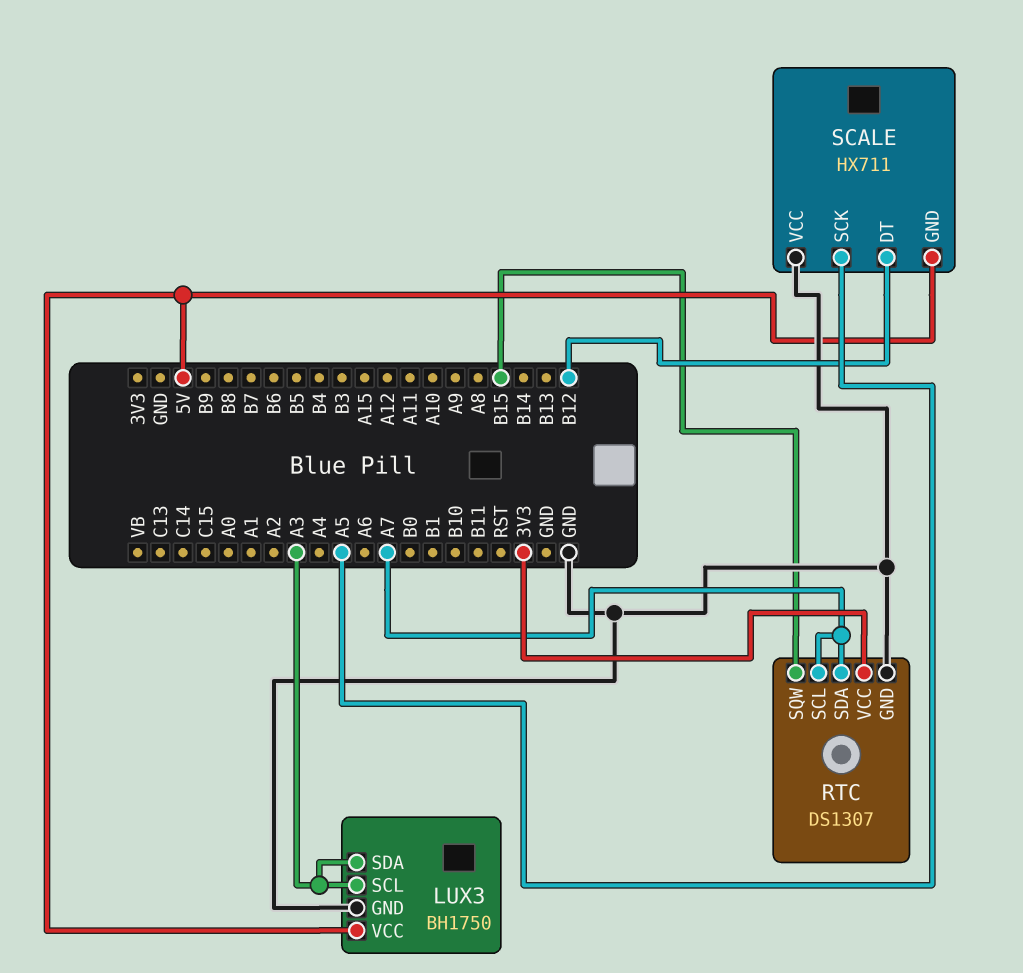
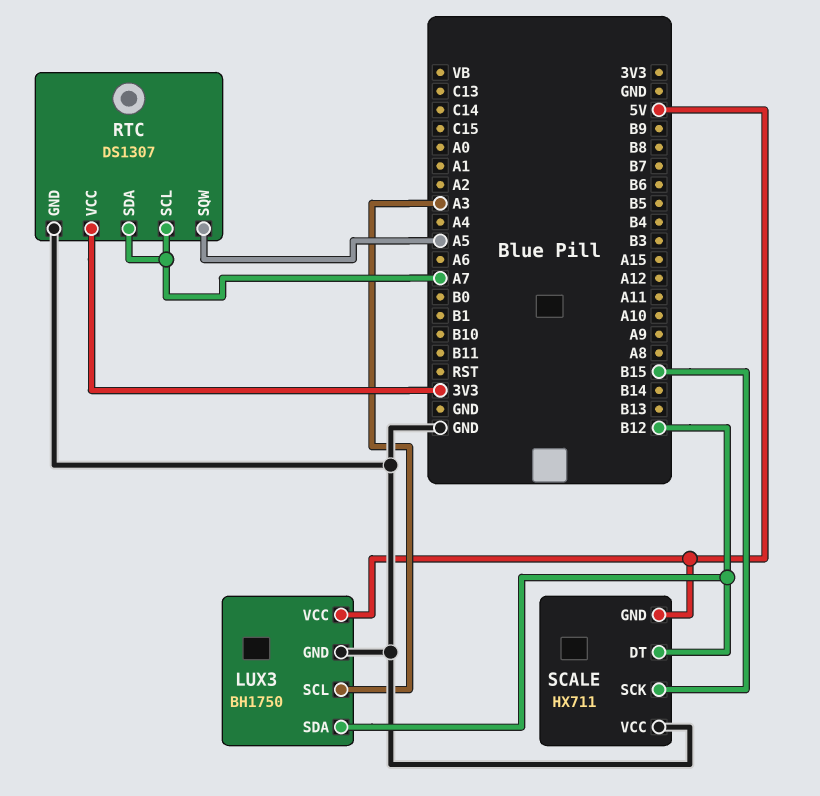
LUX3 pin SDA: A3 -> B12
RTC pin SQW: B15 -> A5
SCALE pin SCK: A5 -> B15

